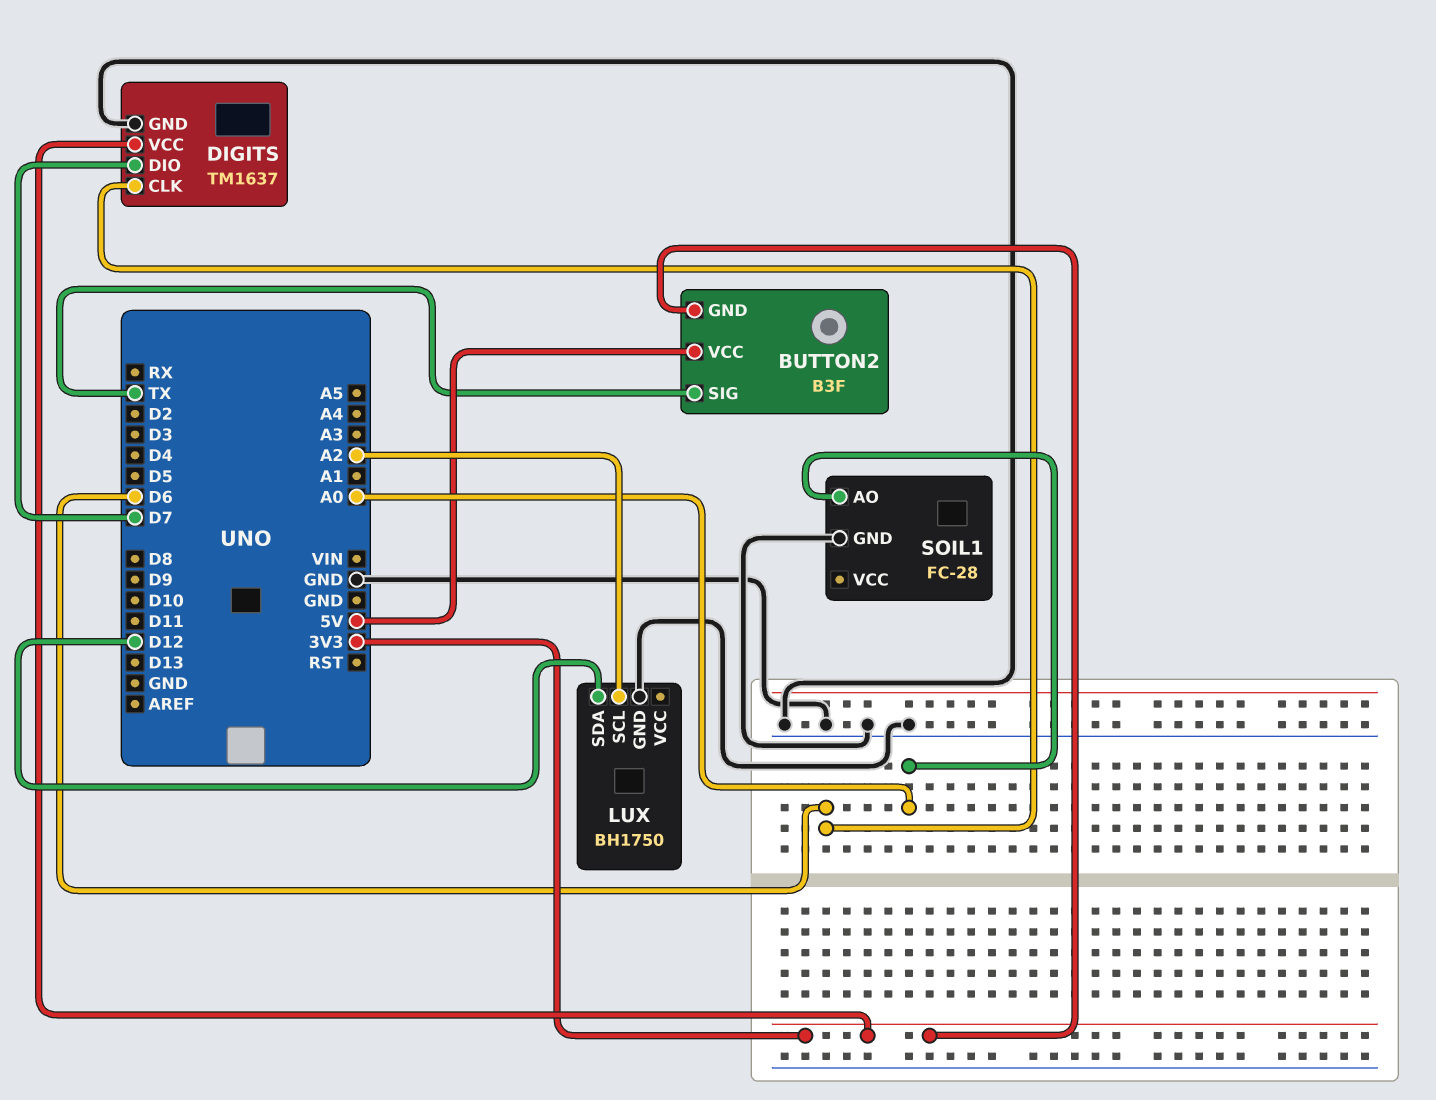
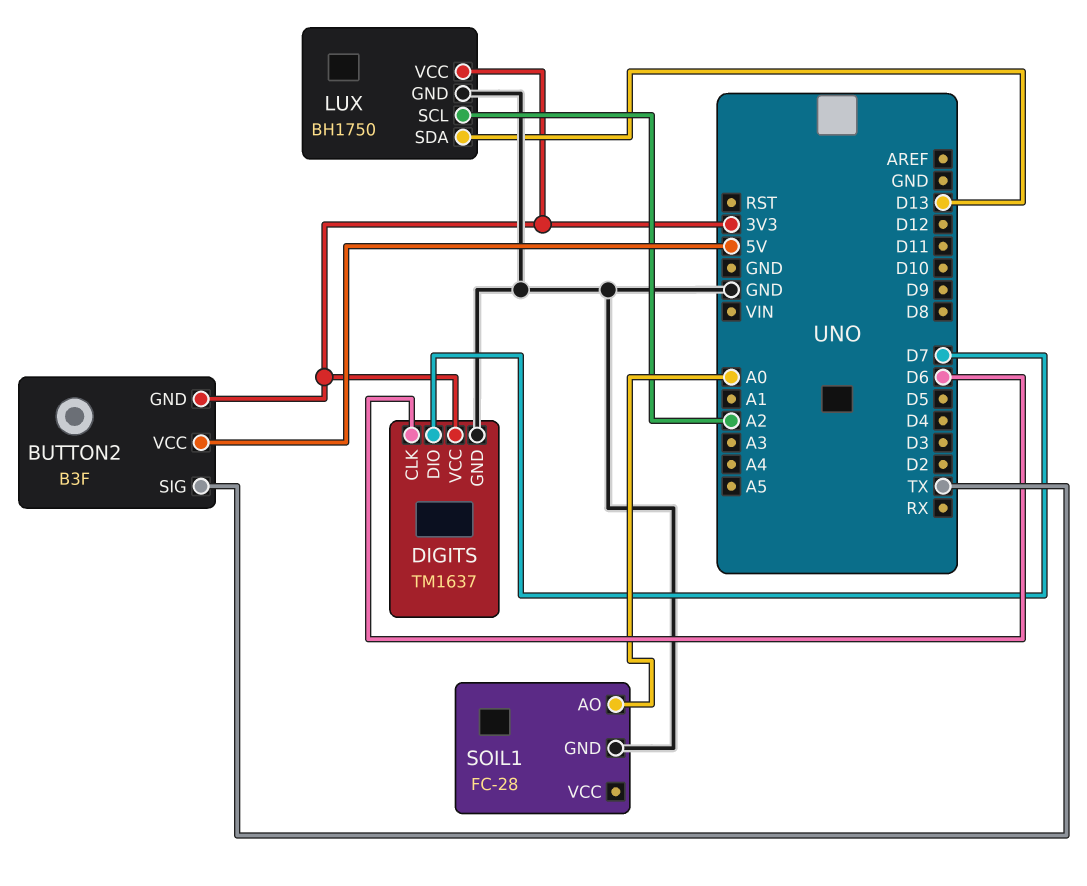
LUX pin SDA: D12 -> D13
LUX pin VCC: none -> 3V3

